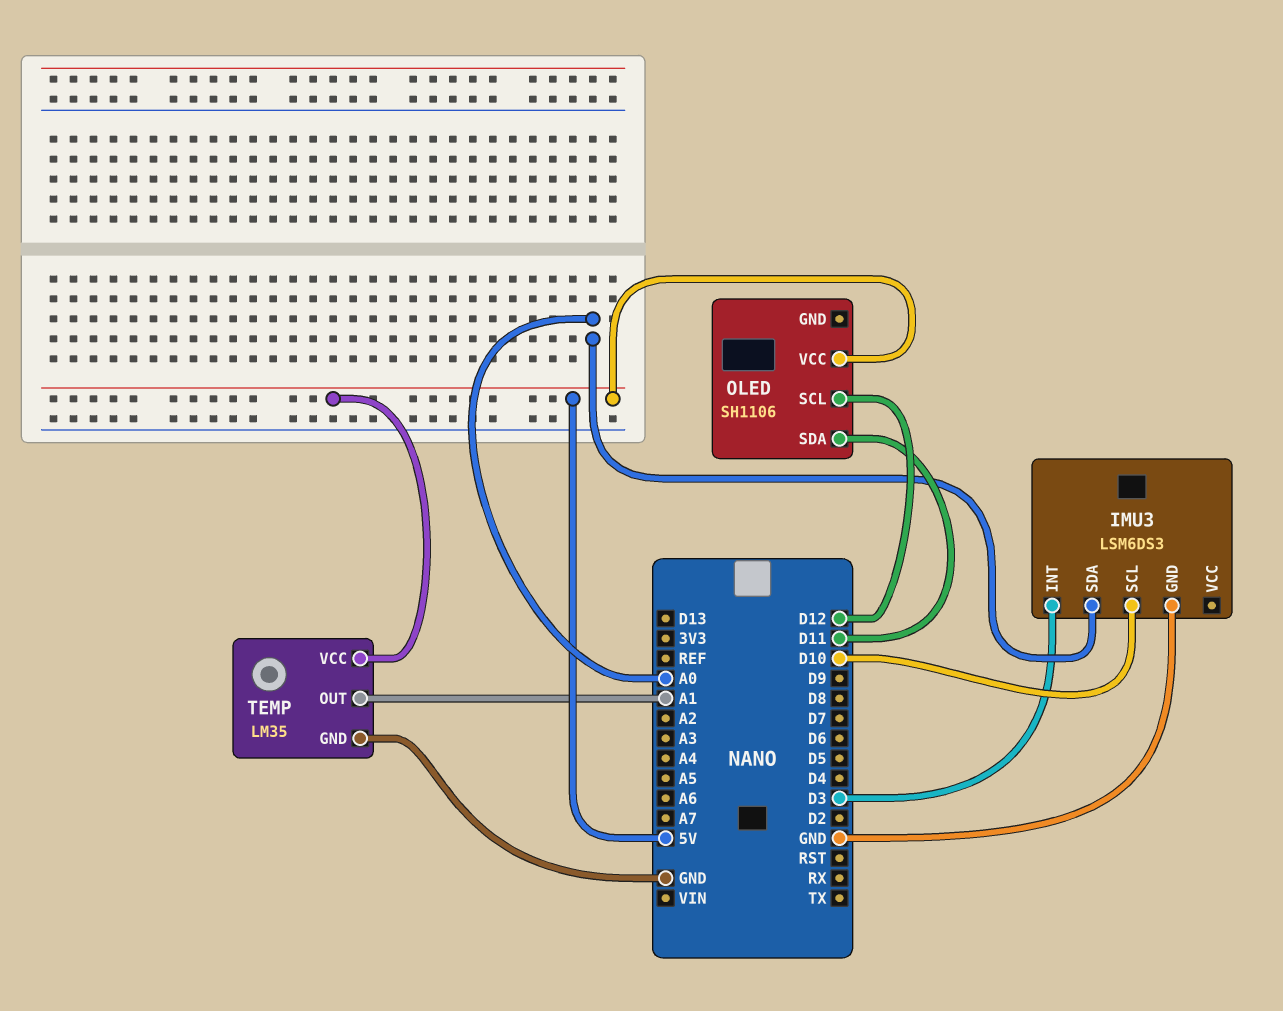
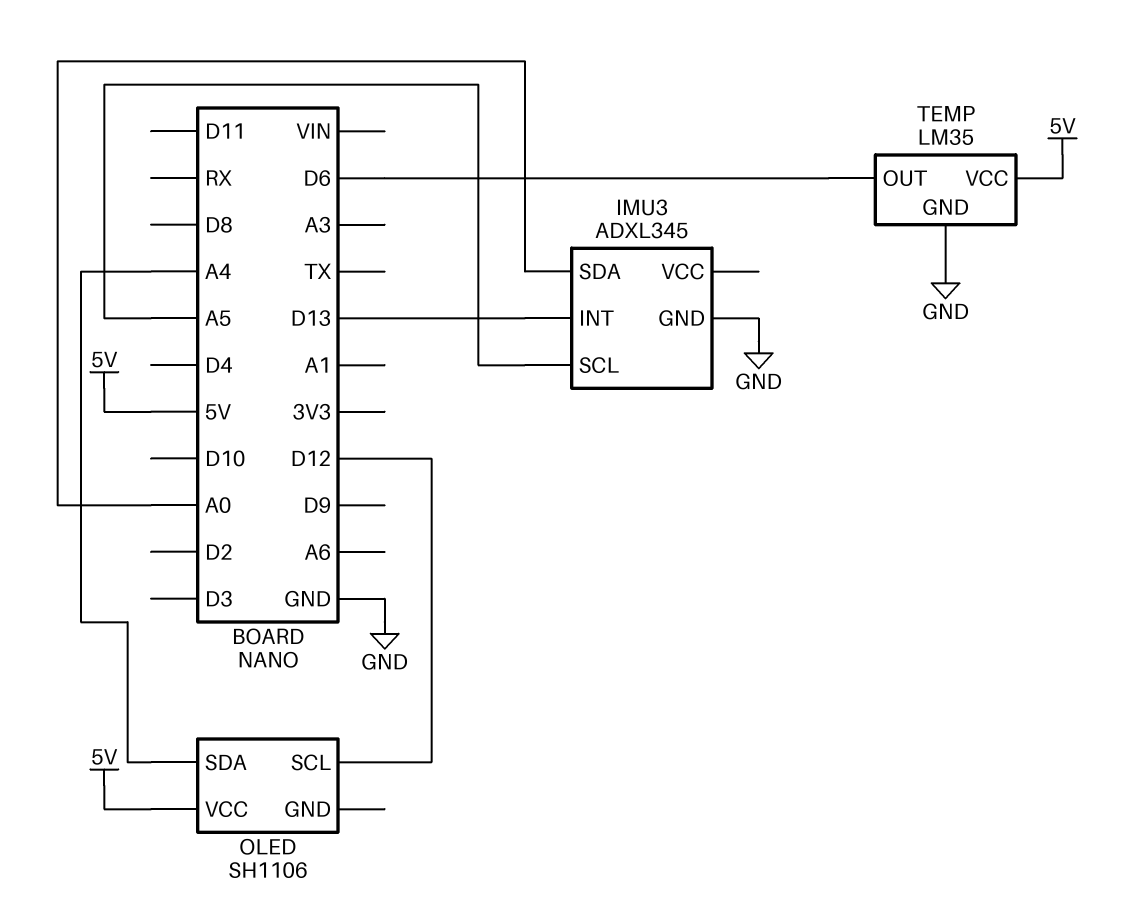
IMU3: LSM6DS3 -> ADXL345
IMU3 pin INT: D3 -> D13
IMU3 pin SCL: D10 -> A5
OLED pin SDA: D11 -> A4
TEMP pin OUT: A1 -> D6

